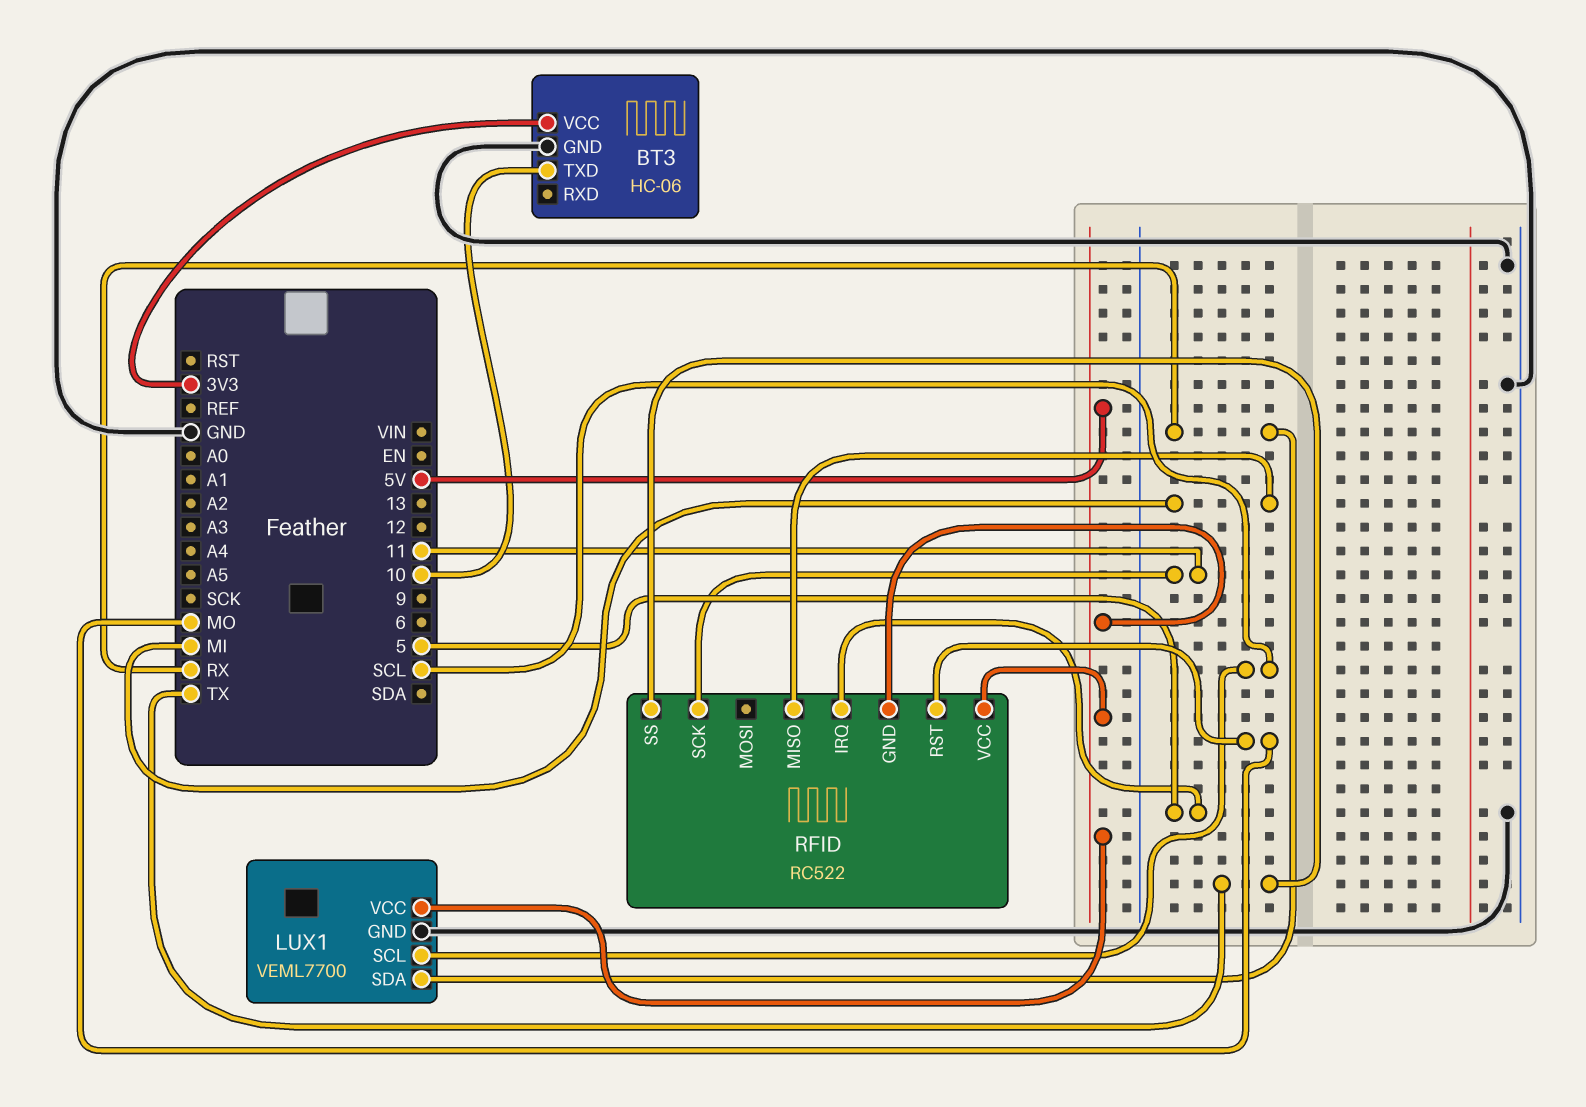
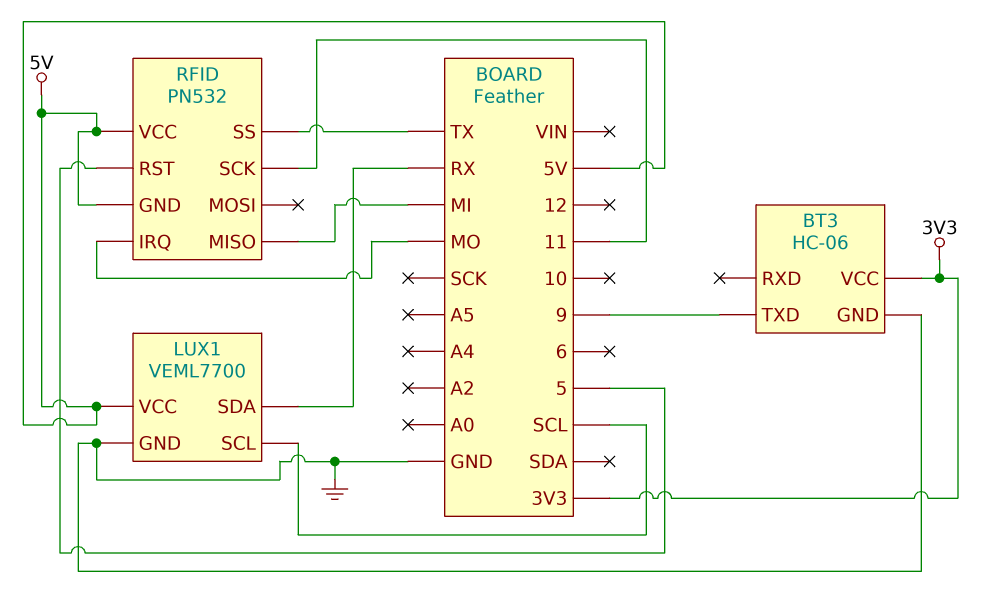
BT3 pin TXD: 10 -> 9
RFID: RC522 -> PN532
RFID pin IRQ: 5 -> MO
RFID pin RST: MO -> 5

